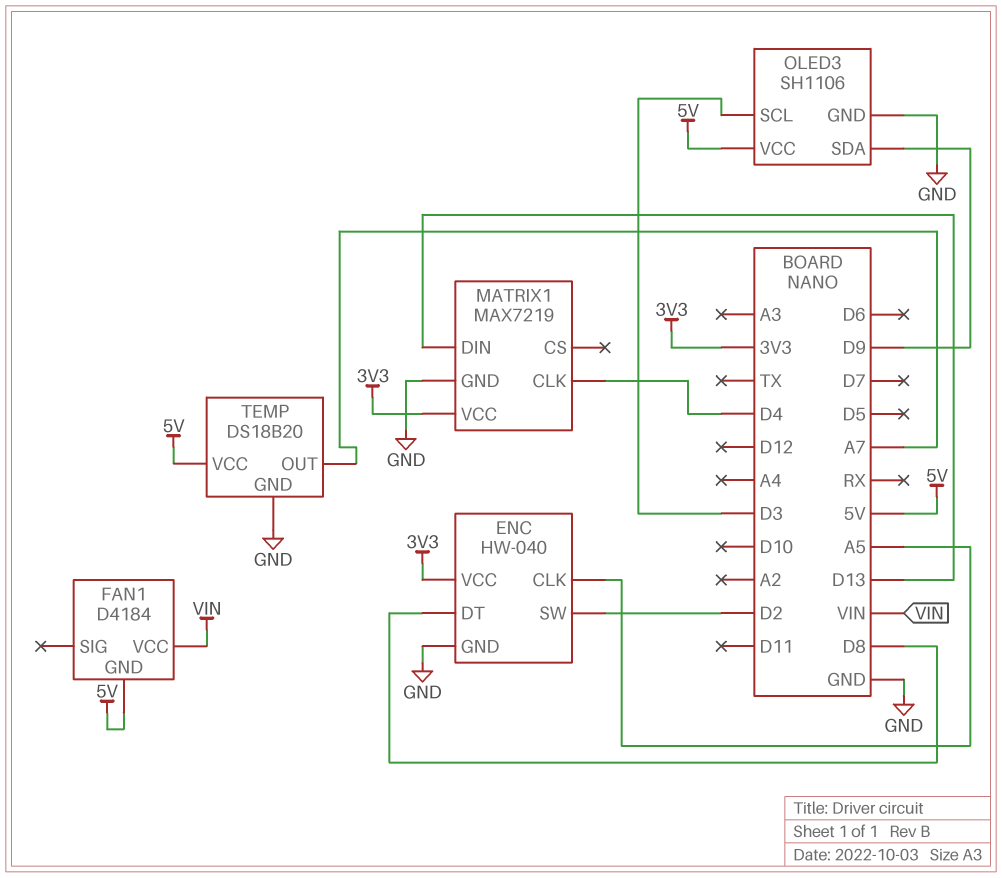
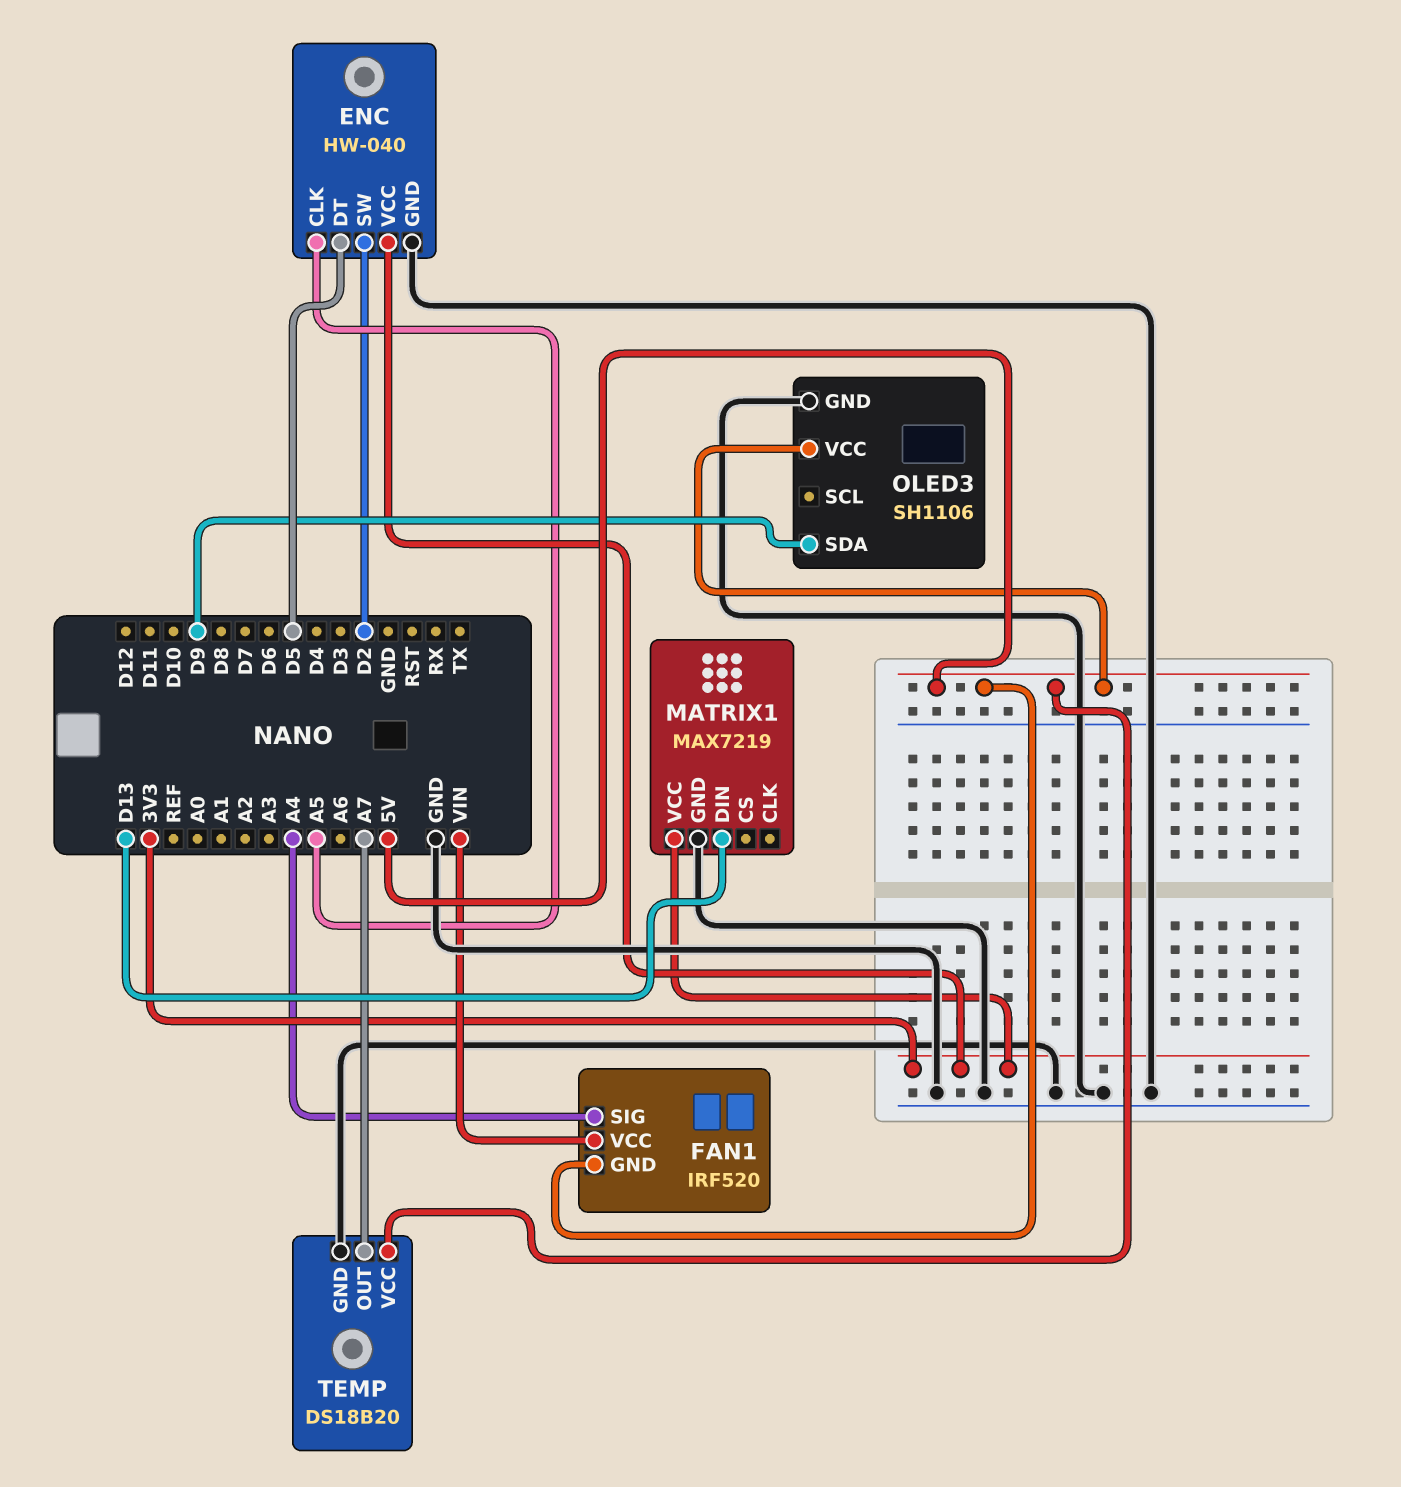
ENC pin DT: D8 -> D5
FAN1: D4184 -> IRF520
FAN1 pin SIG: none -> A4
MATRIX1 pin CLK: D4 -> none
OLED3 pin SCL: D3 -> none

